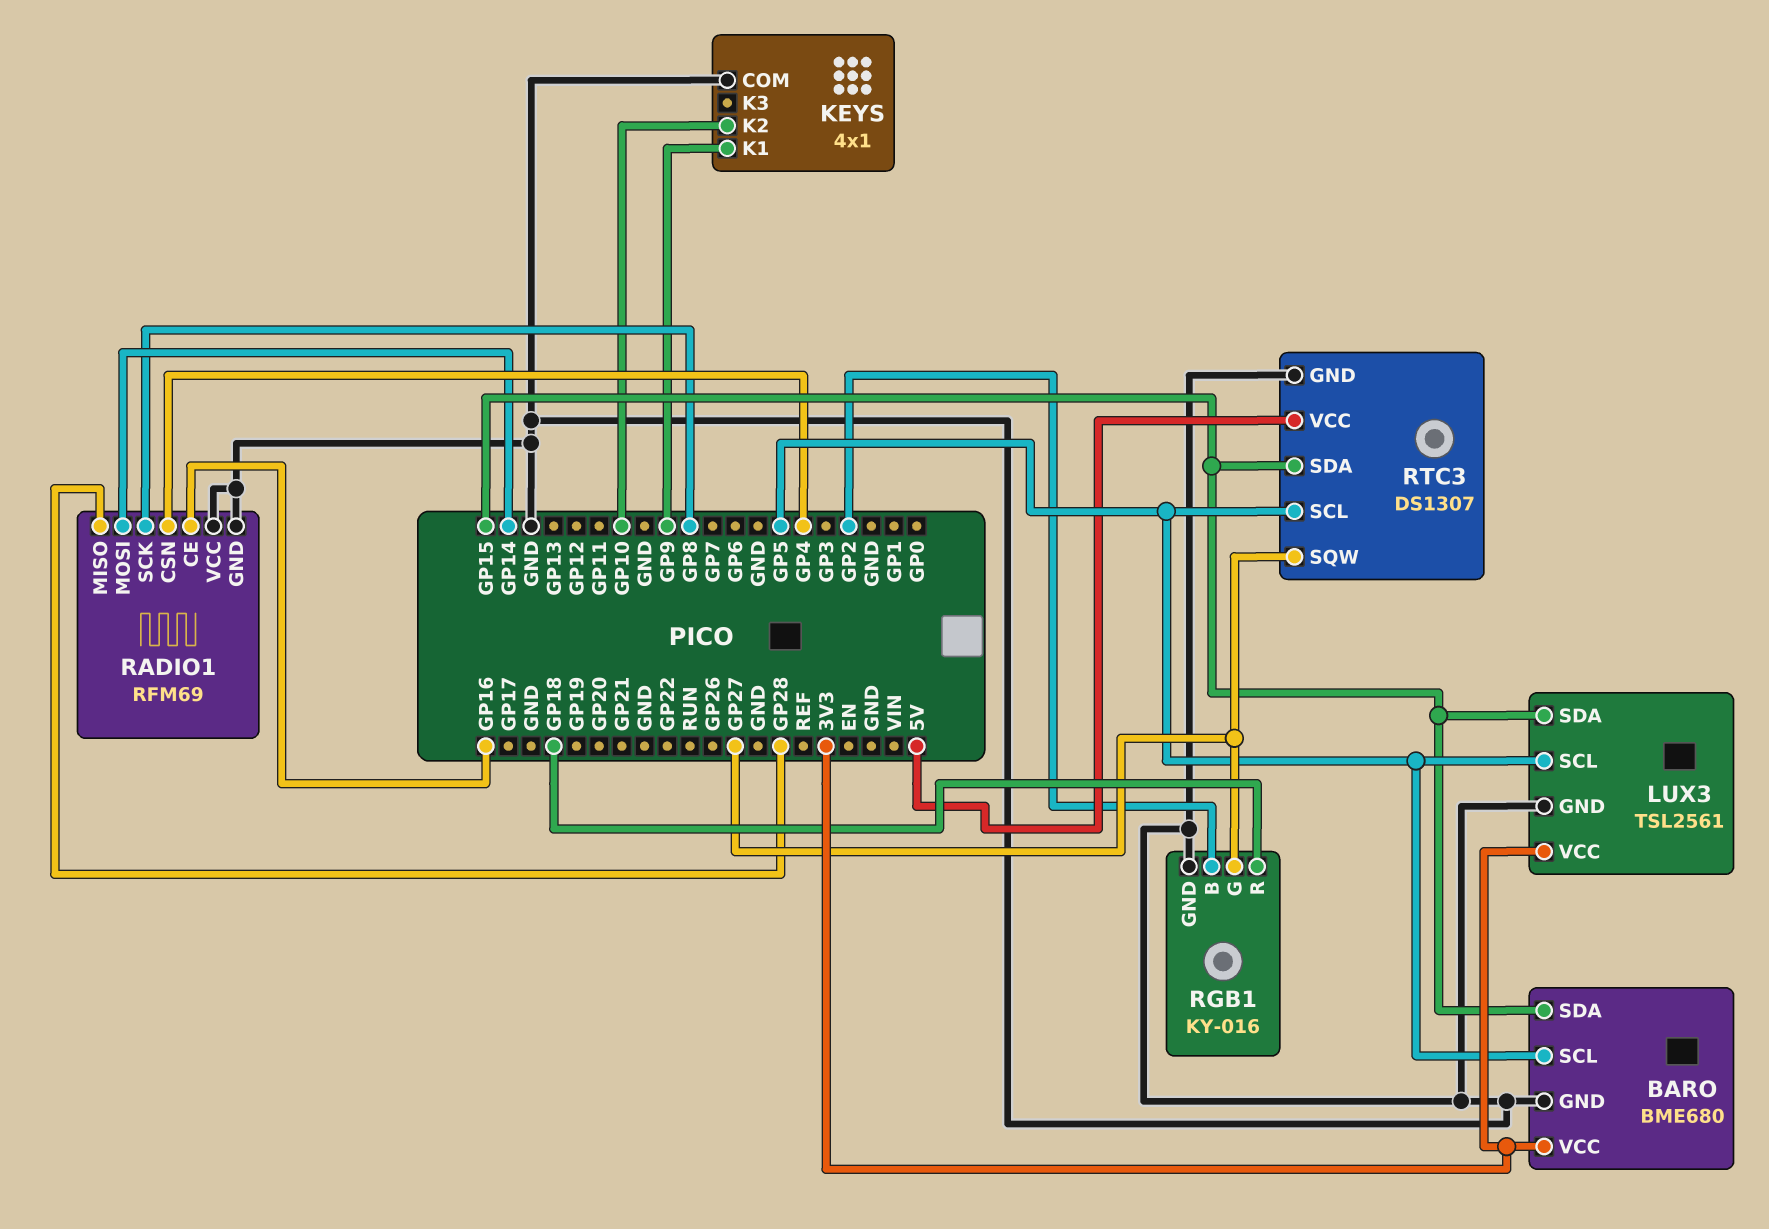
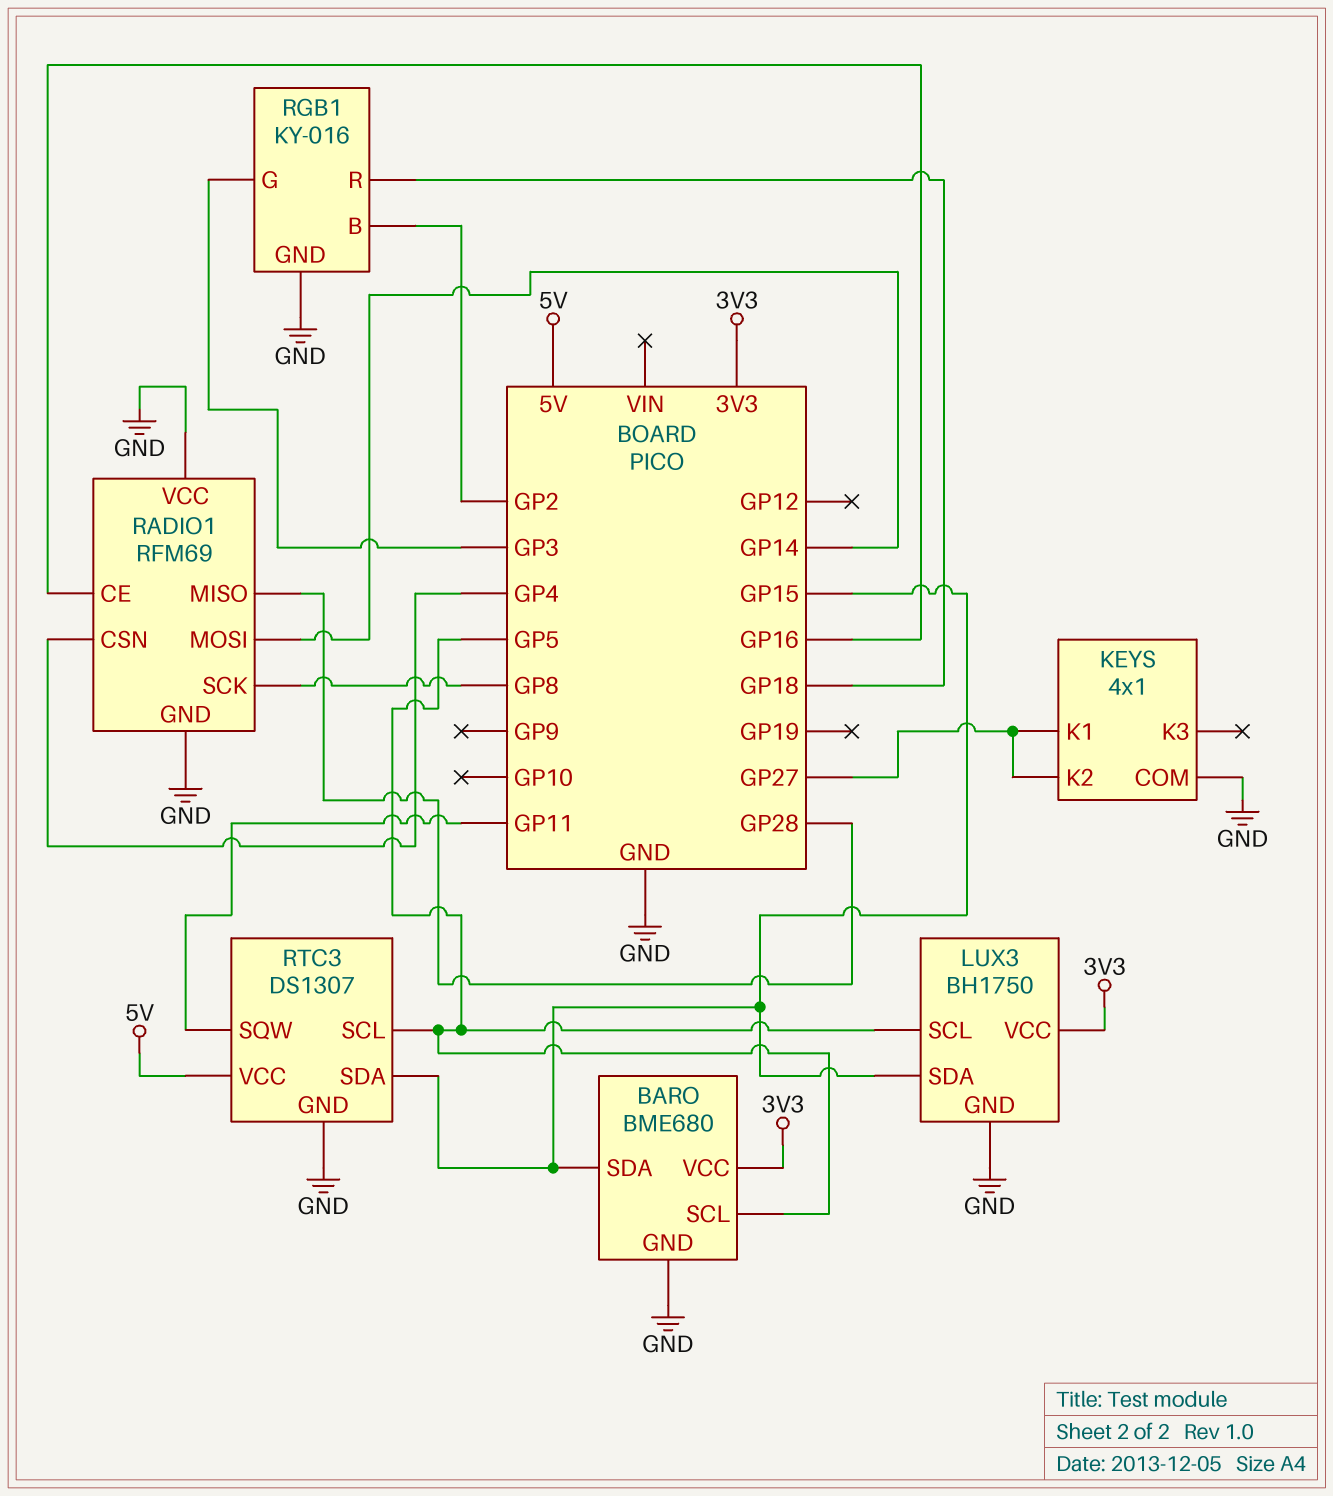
KEYS pin K1: GP9 -> GP27
KEYS pin K2: GP10 -> GP27
LUX3: TSL2561 -> BH1750
RGB1 pin G: GP27 -> GP3
RTC3 pin SQW: GP27 -> GP11

